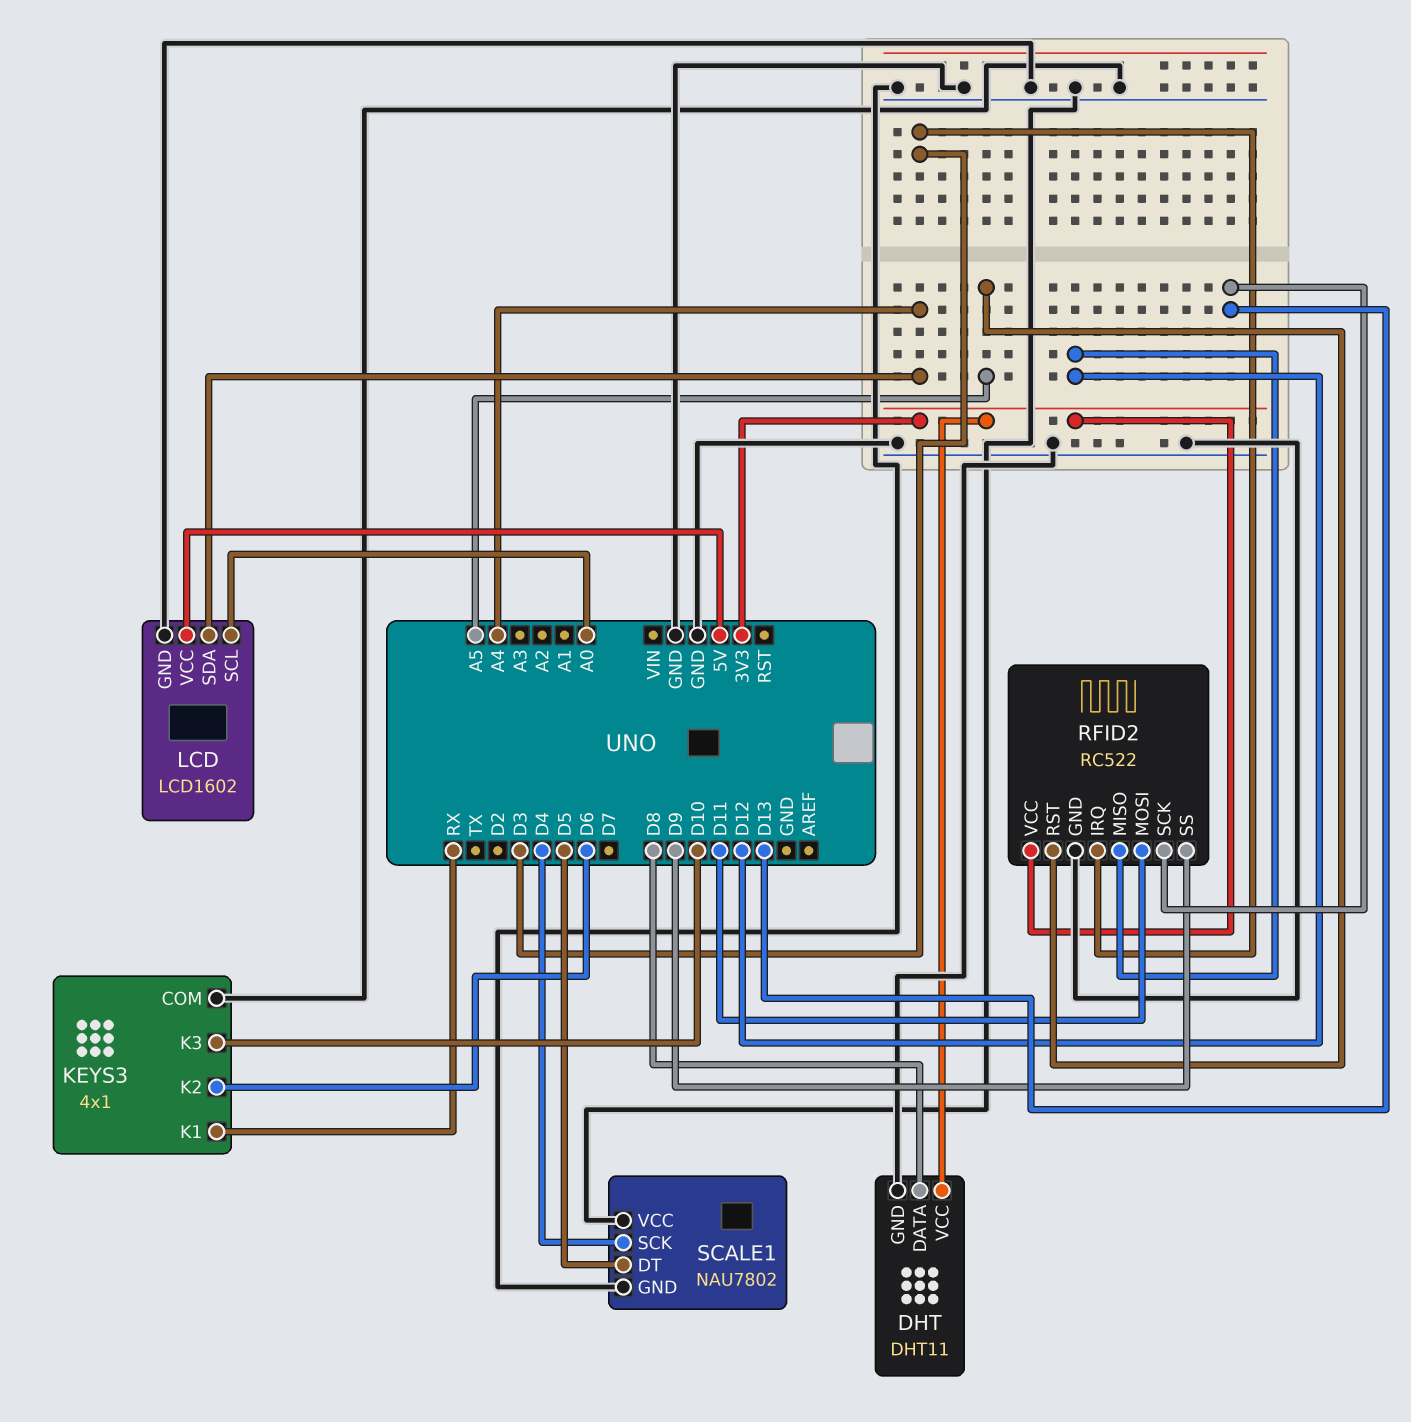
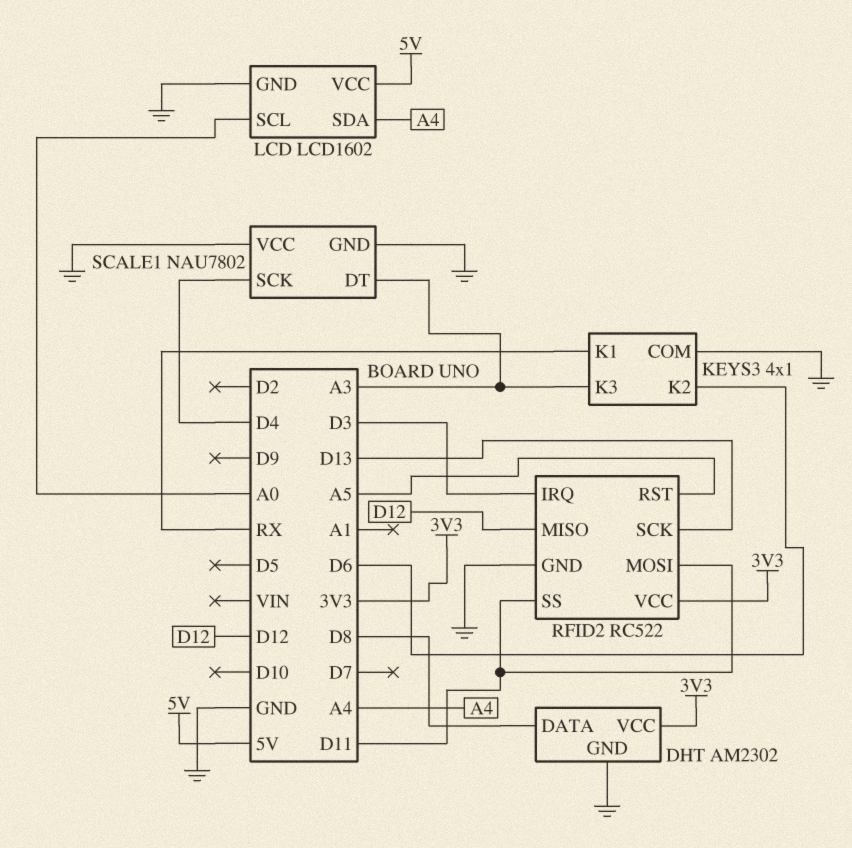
DHT: DHT11 -> AM2302
KEYS3 pin K3: D10 -> A3
RFID2 pin SS: D9 -> D11
SCALE1 pin DT: D5 -> A3

